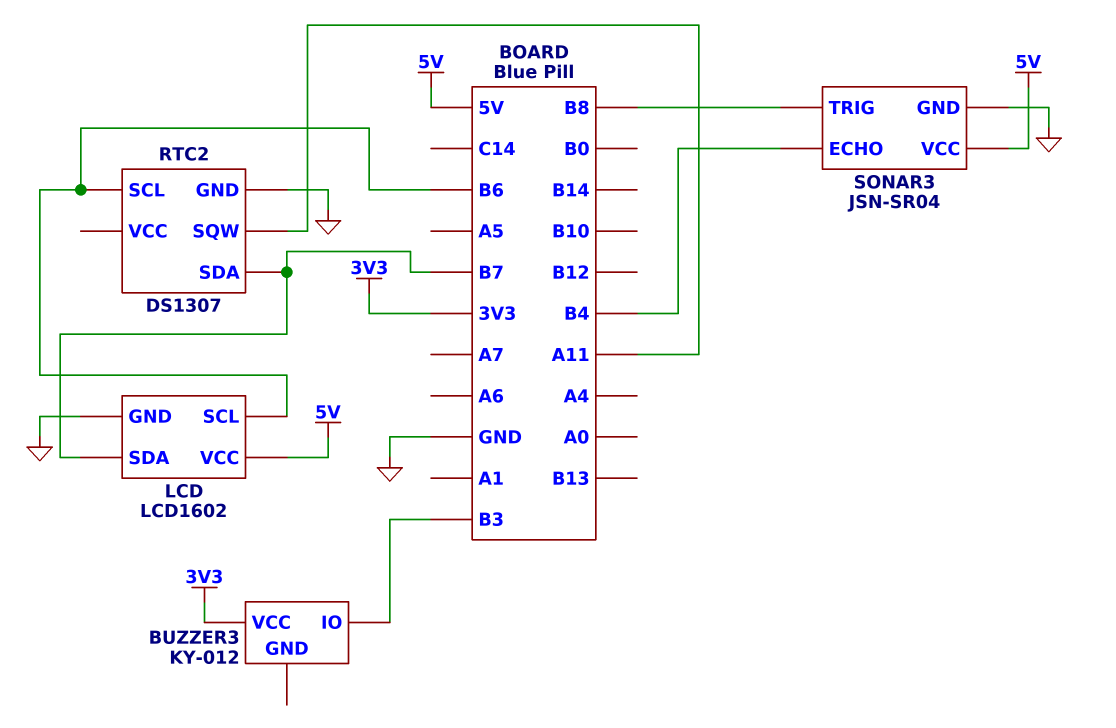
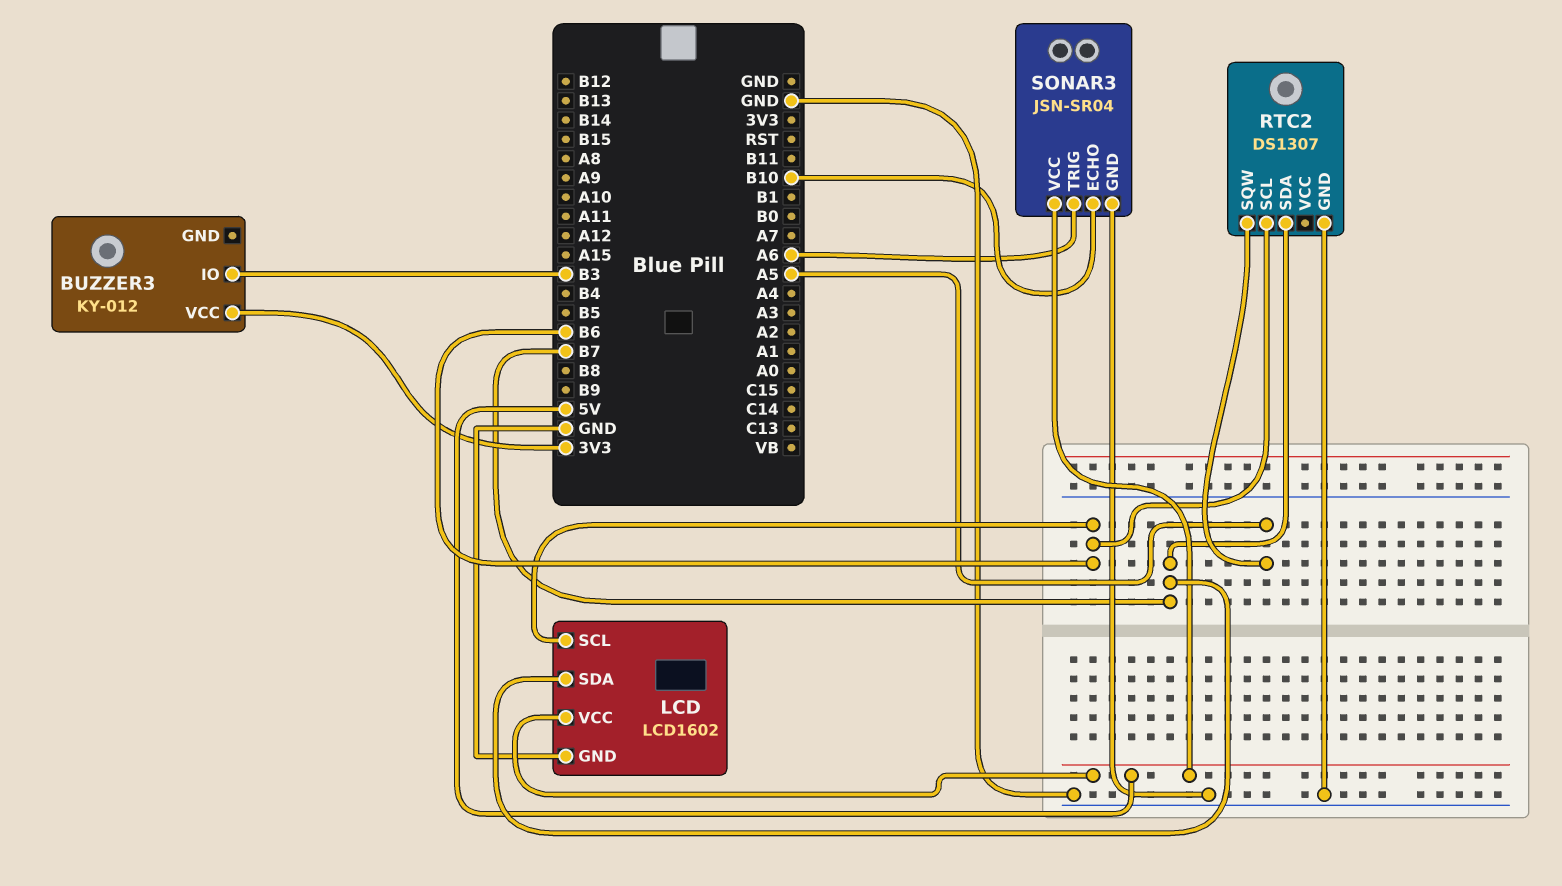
RTC2 pin SQW: A11 -> A5
SONAR3 pin ECHO: B4 -> B10
SONAR3 pin TRIG: B8 -> A6

